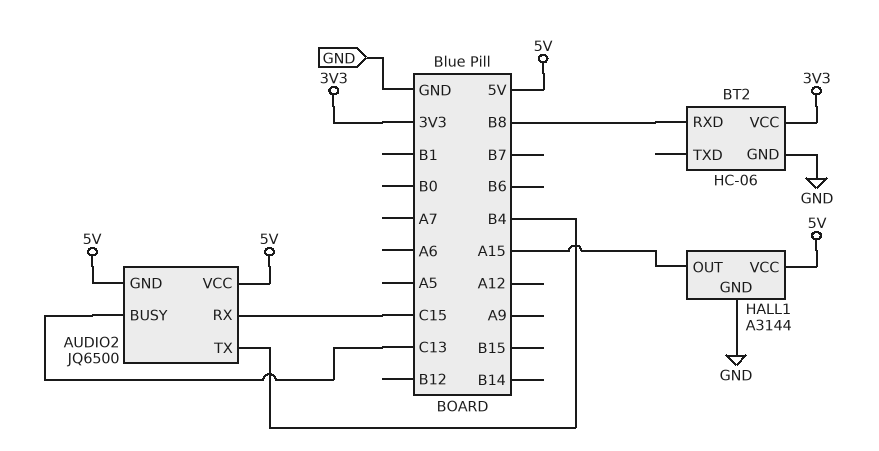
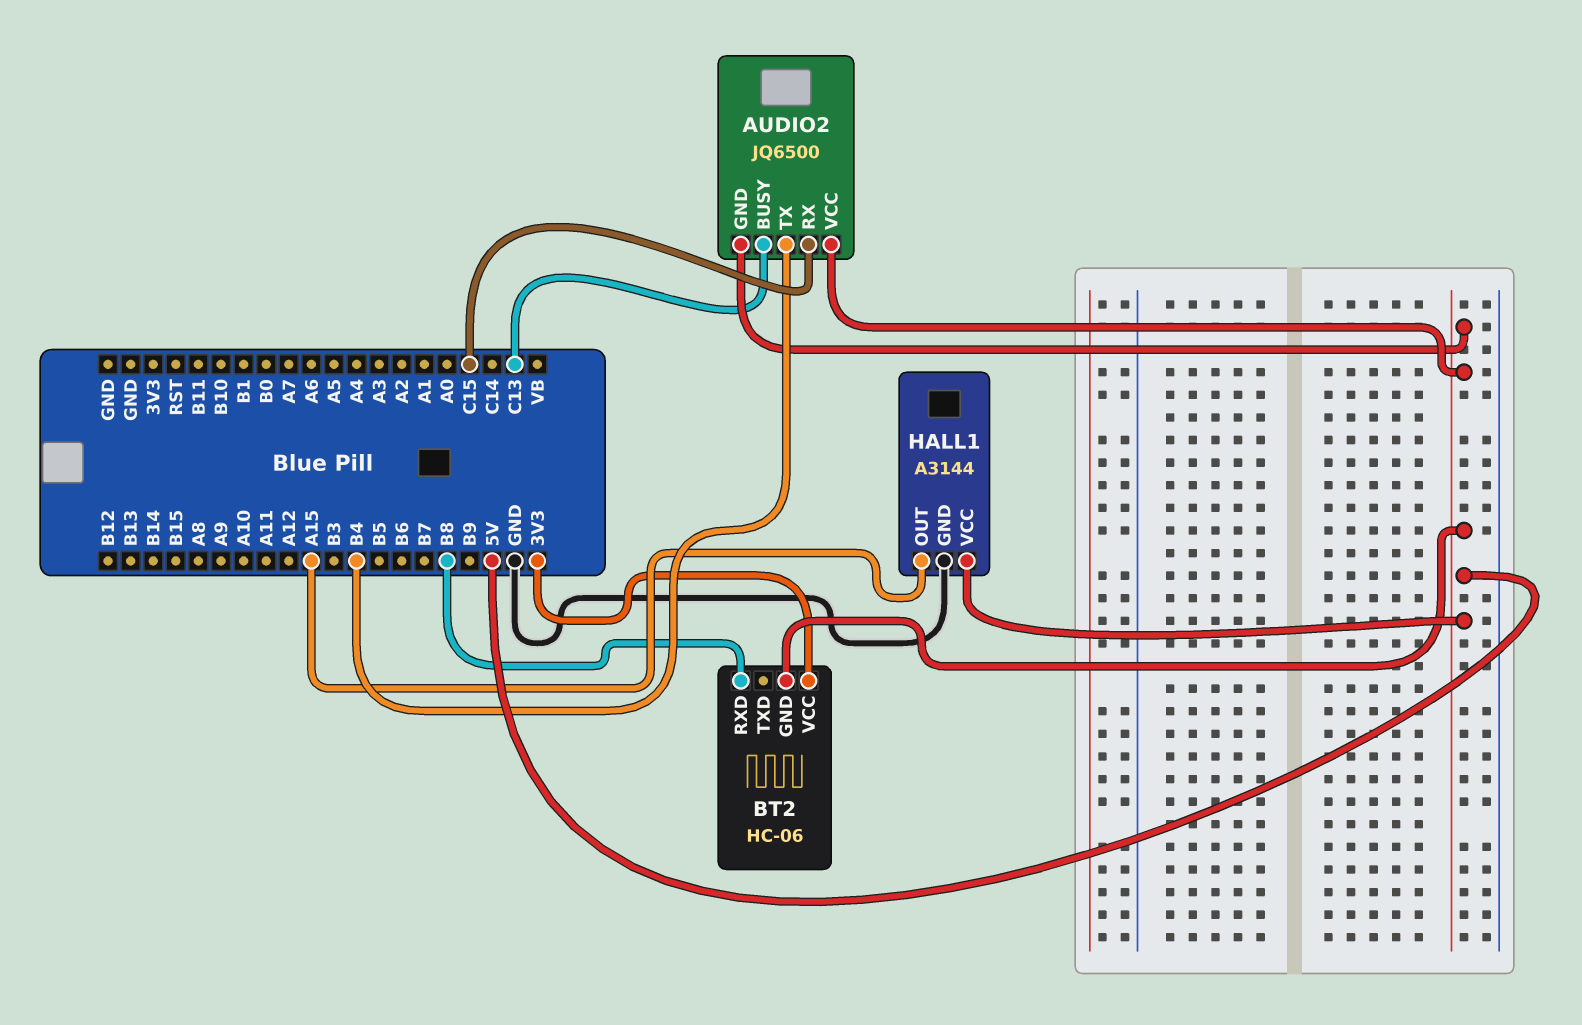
BT2 pin GND: GND -> 5V

